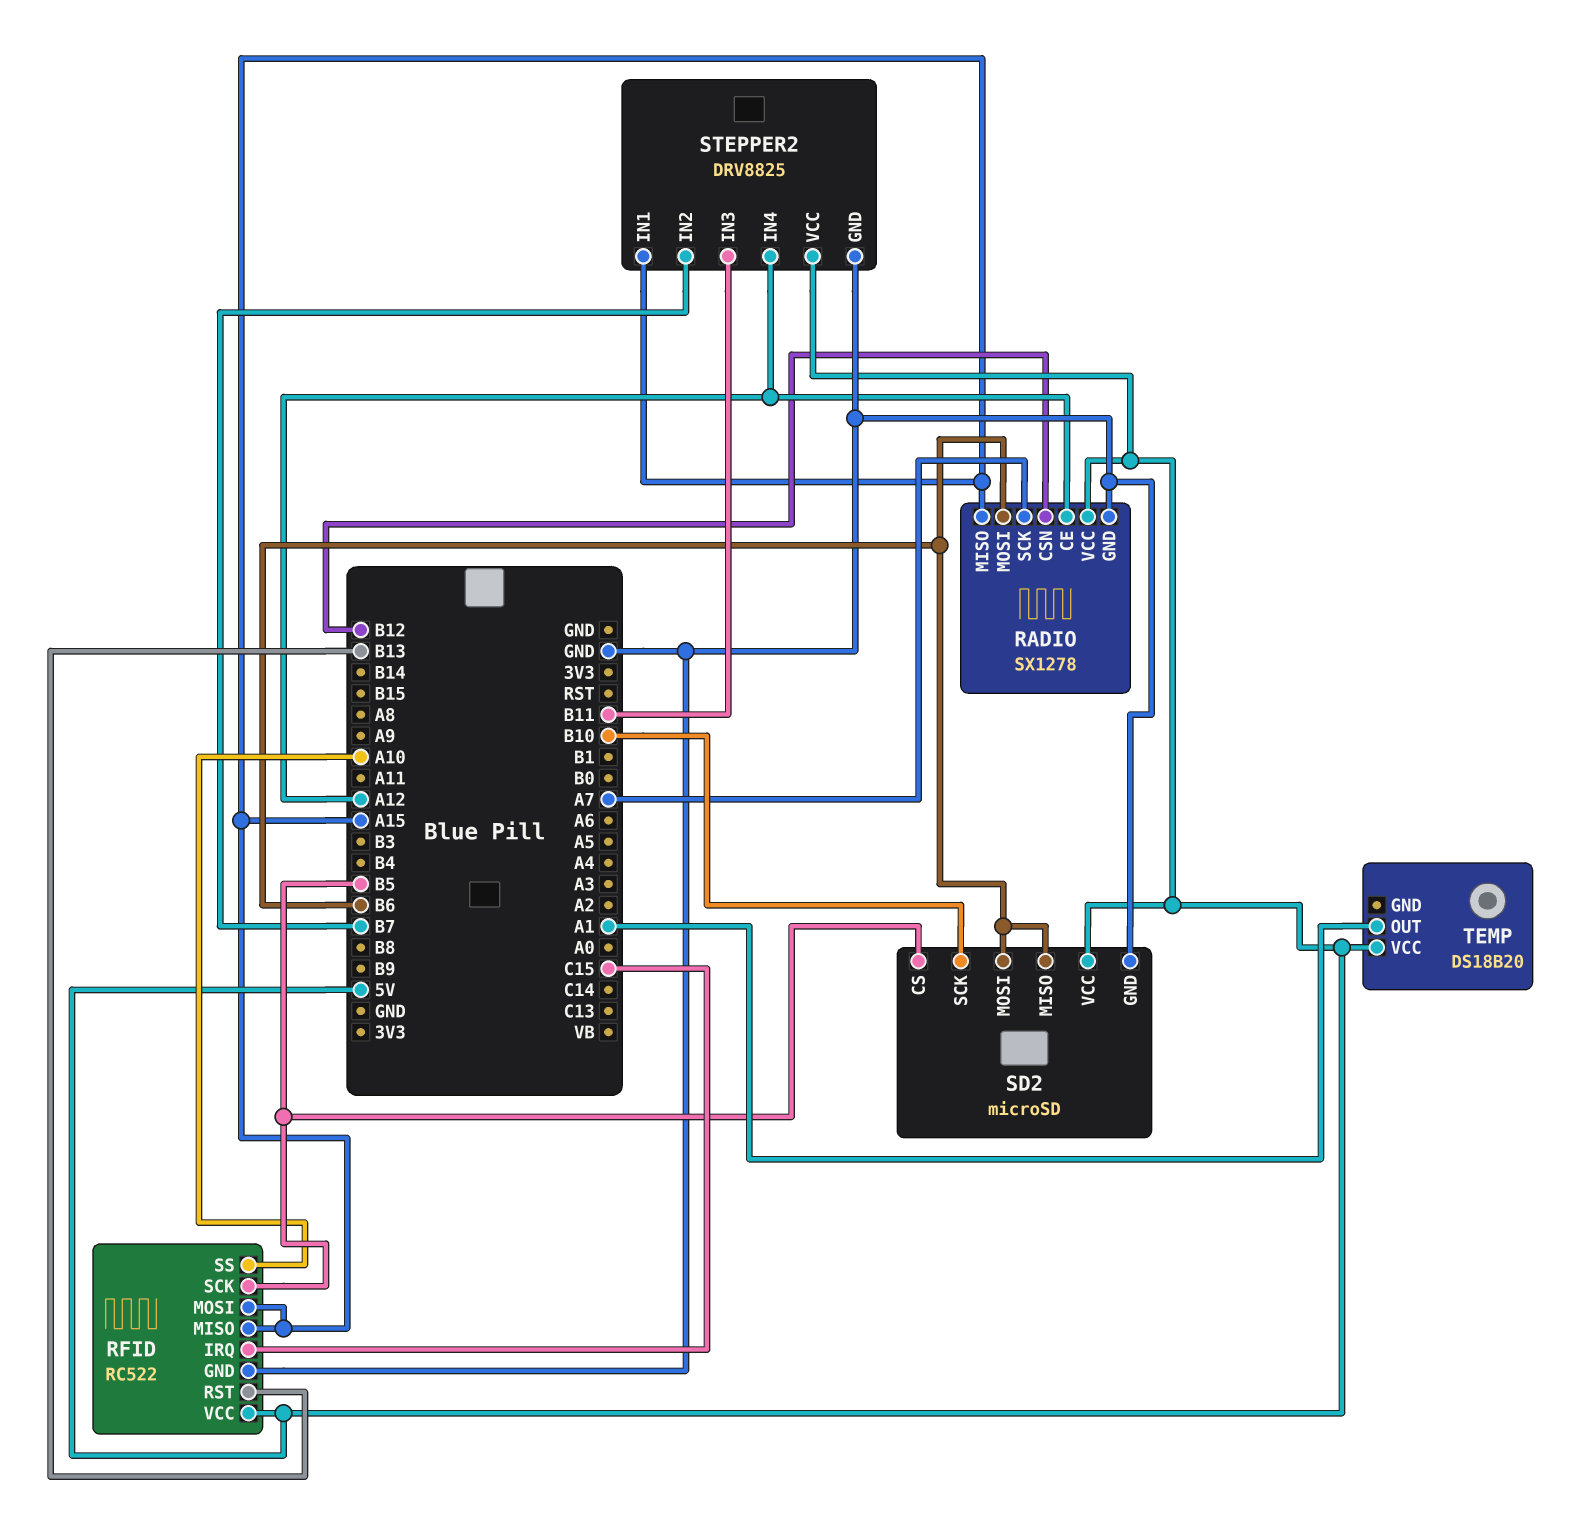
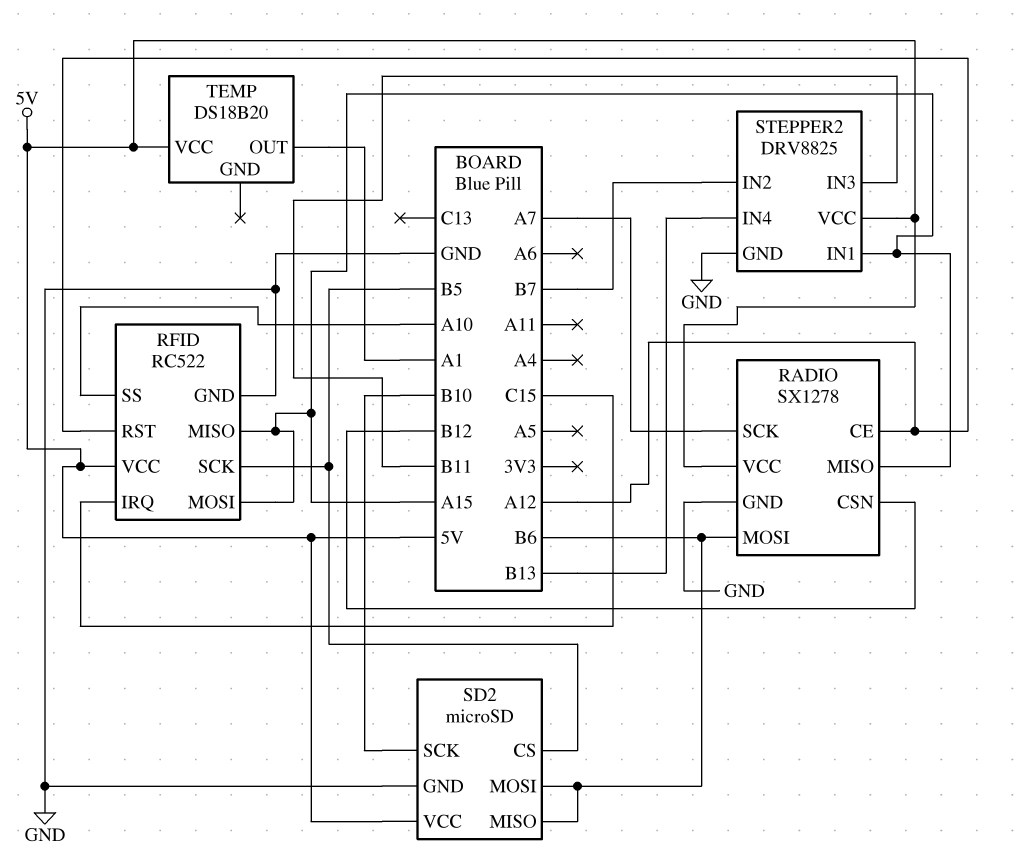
RFID pin RST: B13 -> A12
STEPPER2 pin IN4: A12 -> B13

